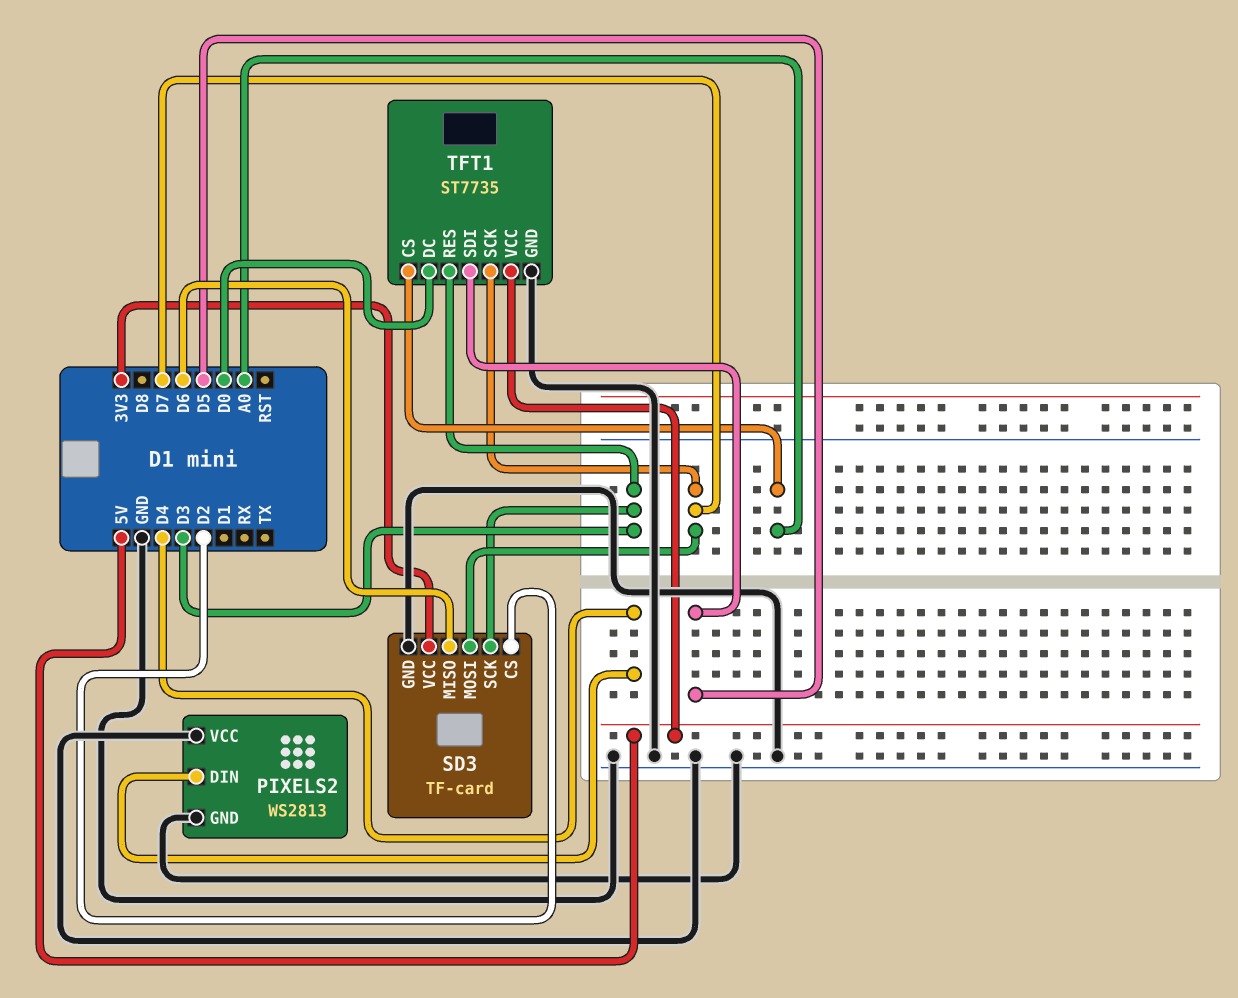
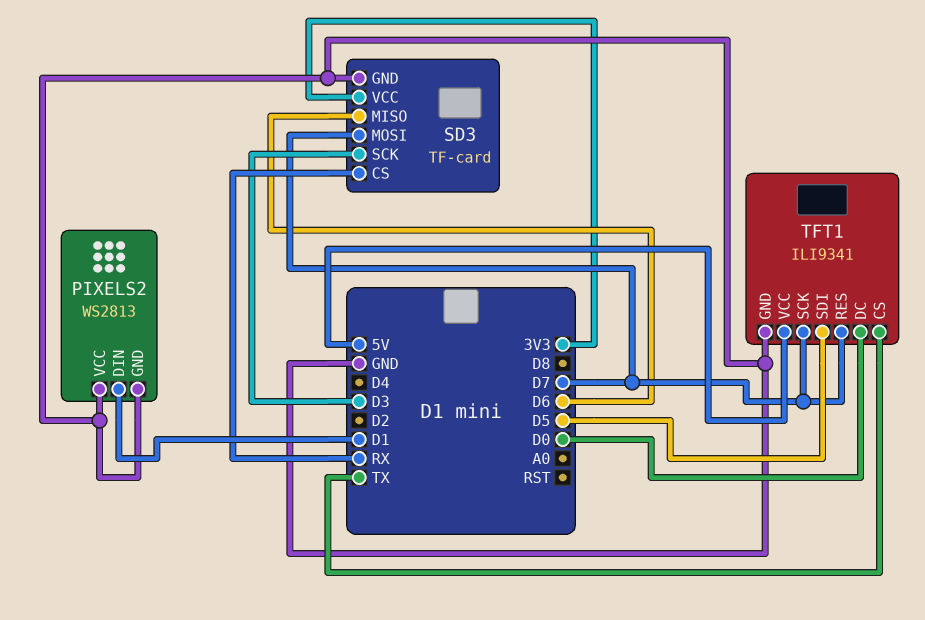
PIXELS2 pin DIN: D4 -> D1
SD3 pin CS: D2 -> RX
TFT1: ST7735 -> ILI9341
TFT1 pin CS: A0 -> TX
TFT1 pin RES: D3 -> D7

